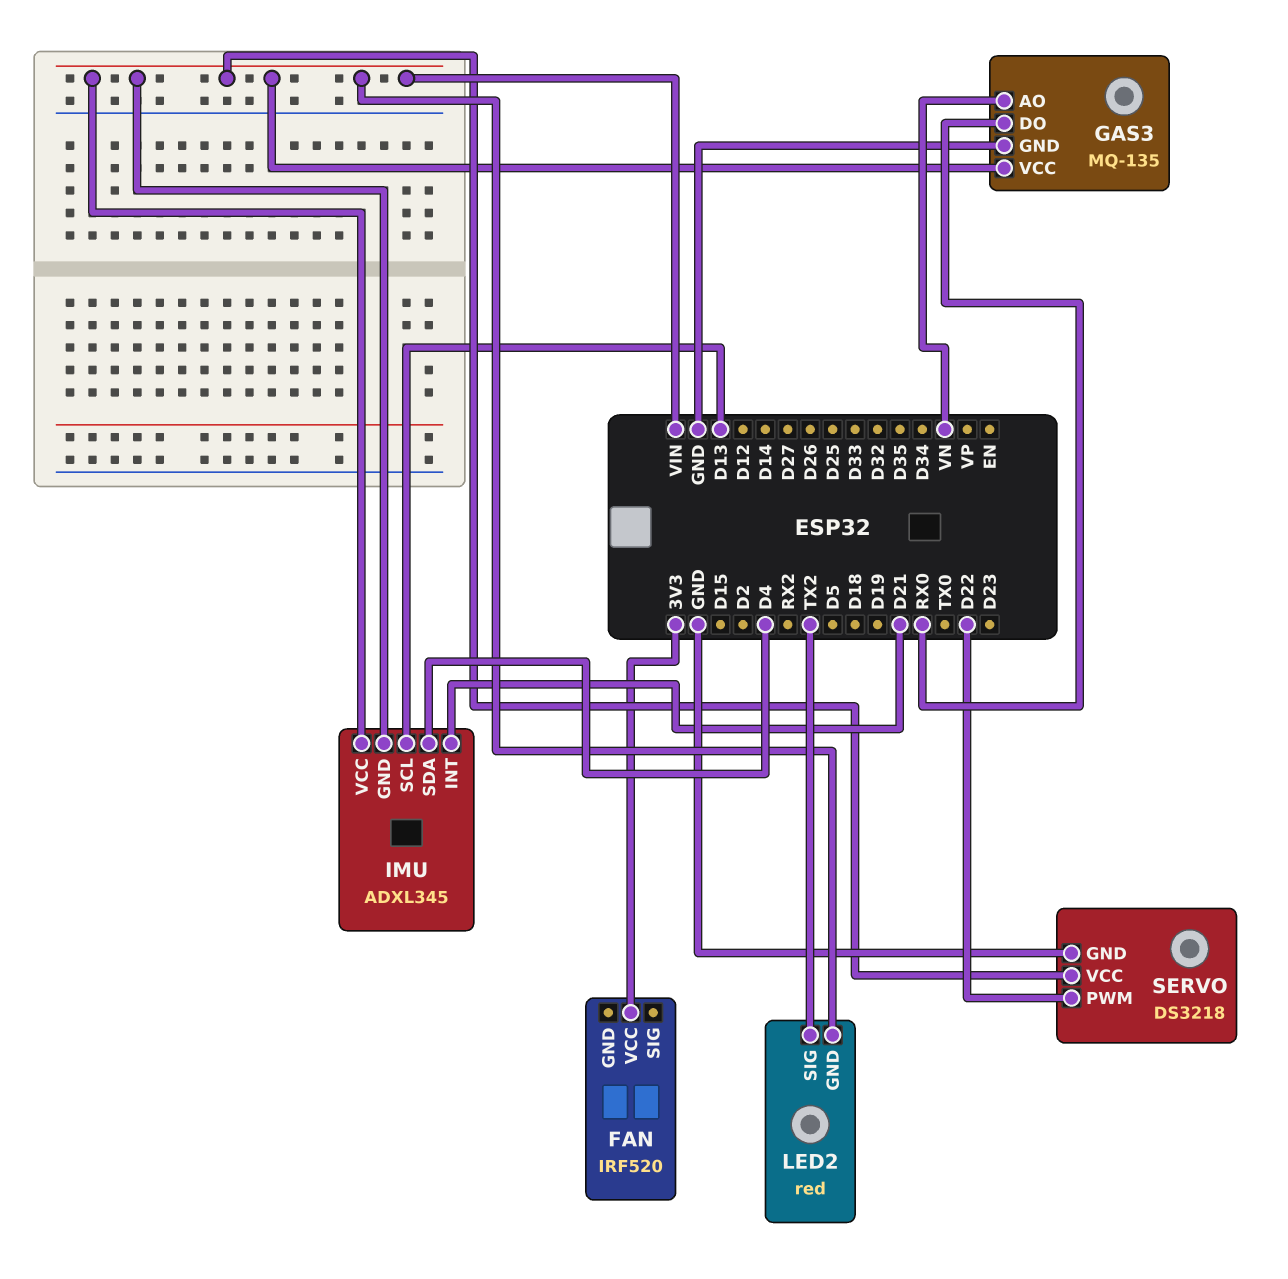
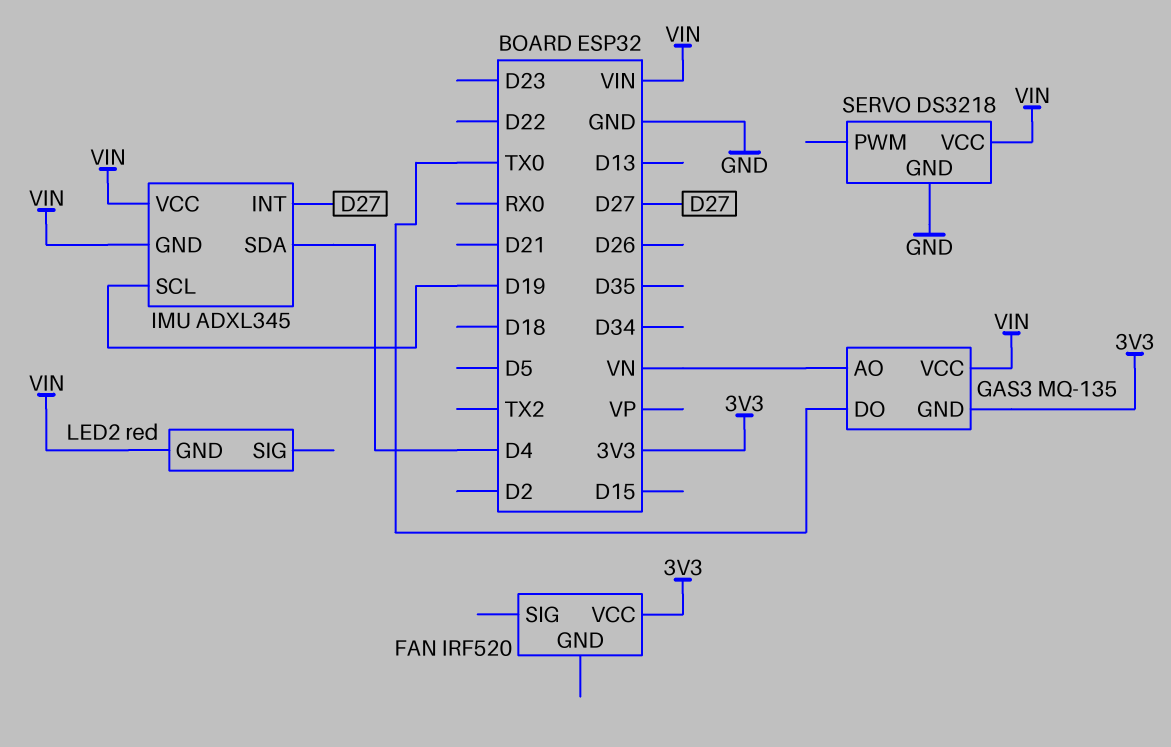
GAS3 pin DO: RX0 -> TX0
GAS3 pin GND: GND -> 3V3
IMU pin INT: D21 -> D27
IMU pin SCL: D13 -> D19
LED2 pin SIG: TX2 -> none
SERVO pin PWM: D22 -> none

